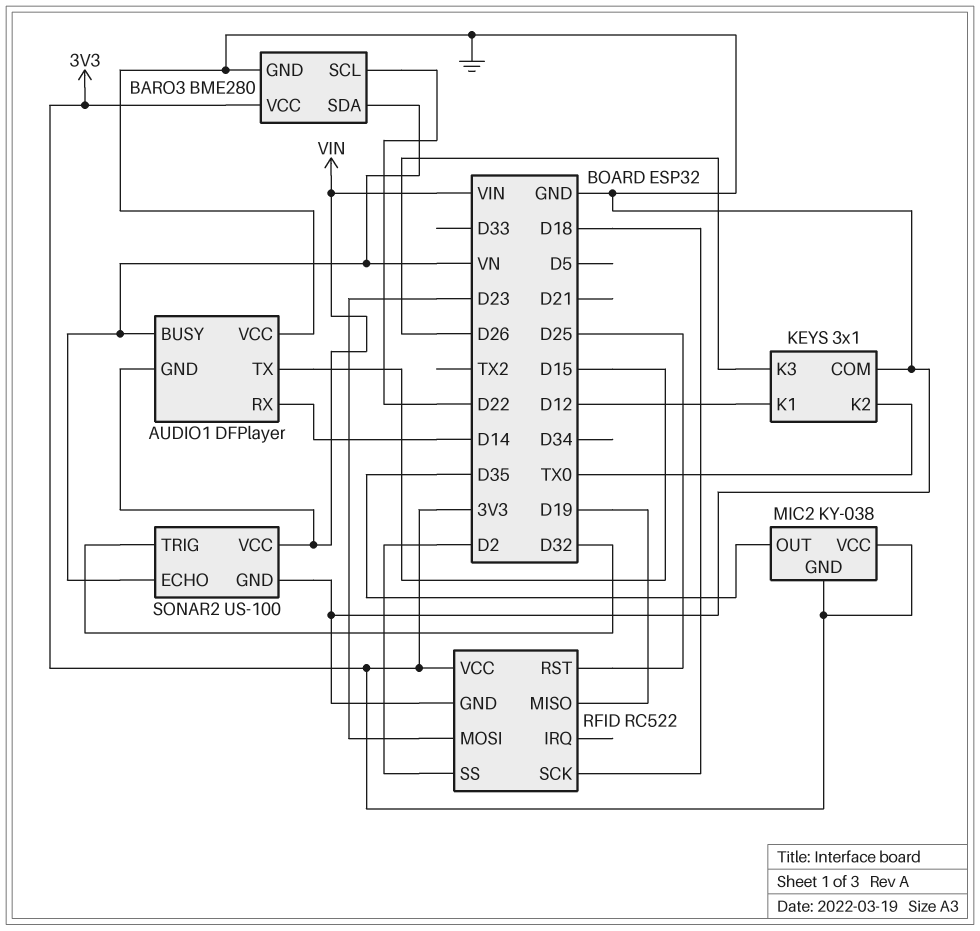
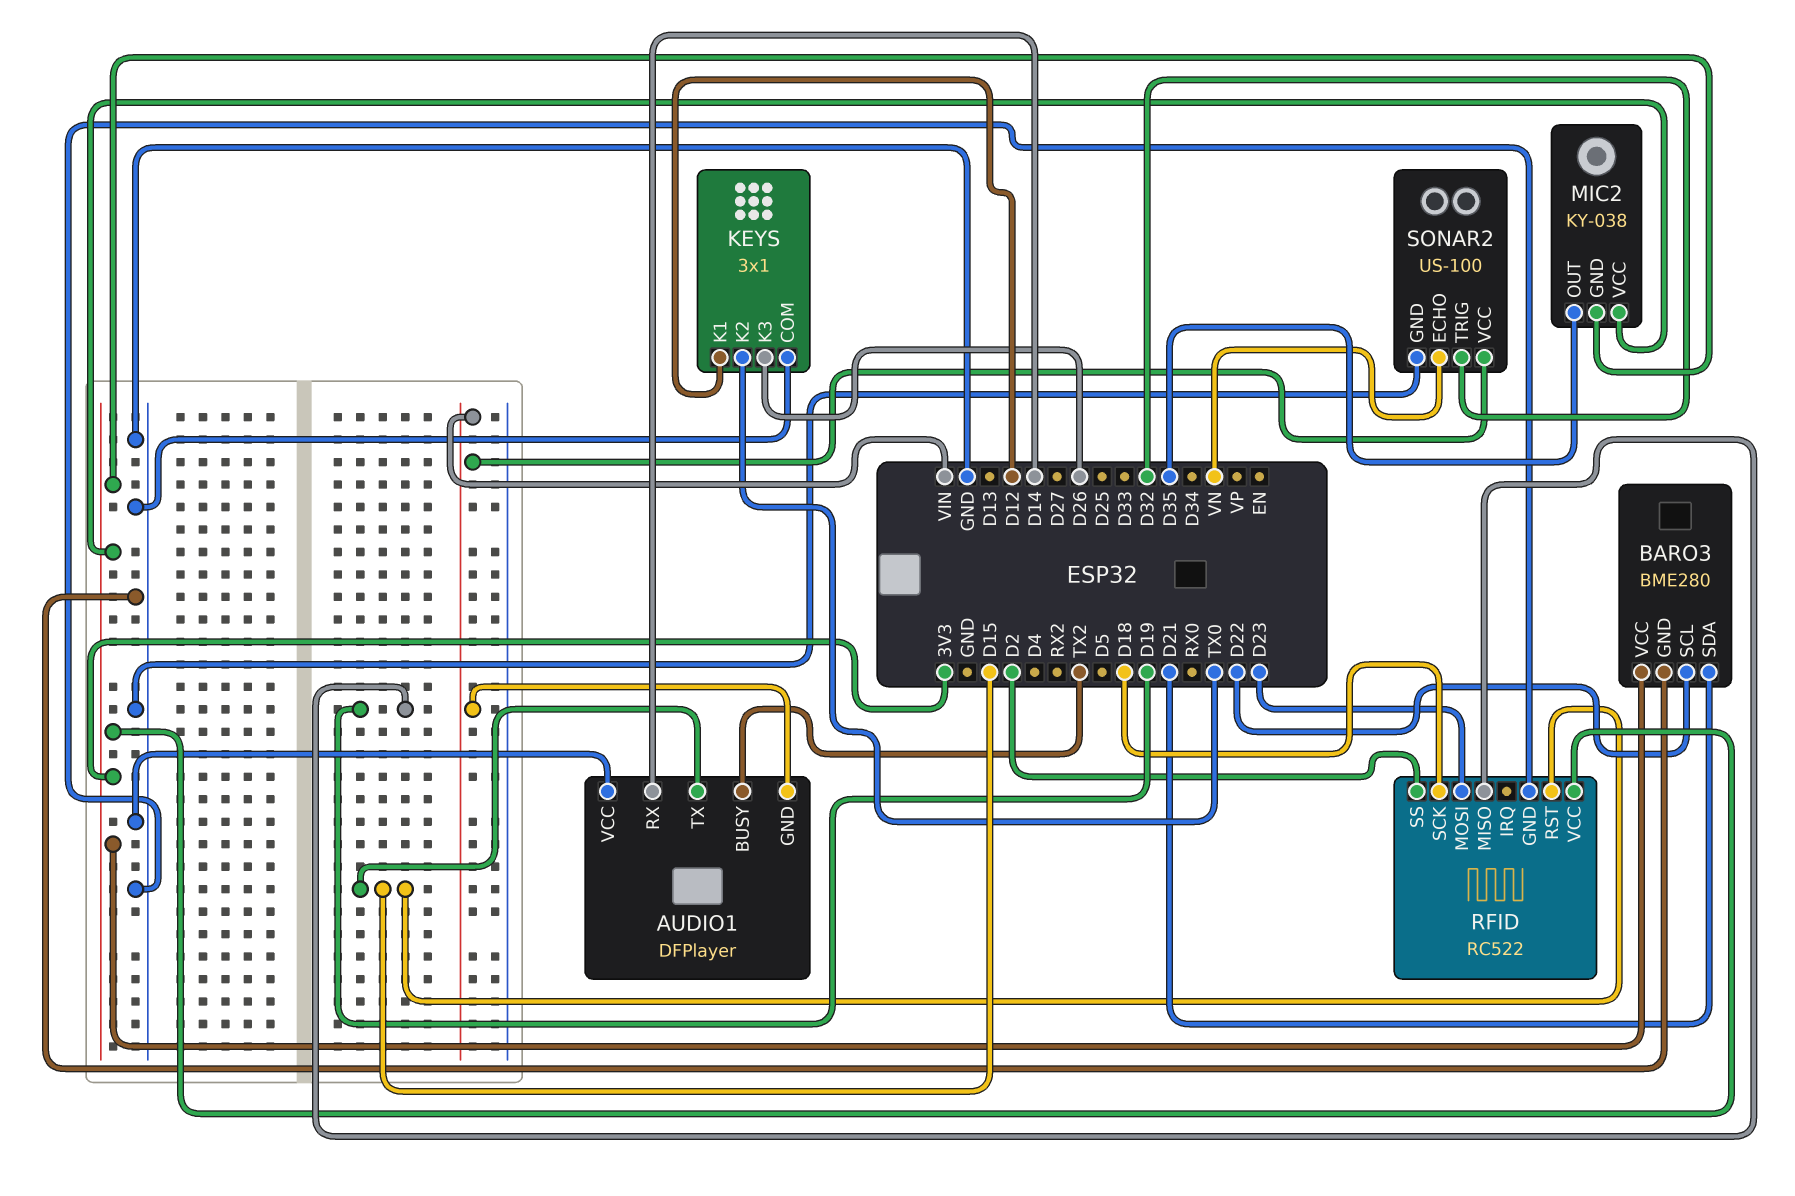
AUDIO1 pin BUSY: VN -> TX2
BARO3 pin SDA: VN -> D21
RFID pin RST: D25 -> D15

